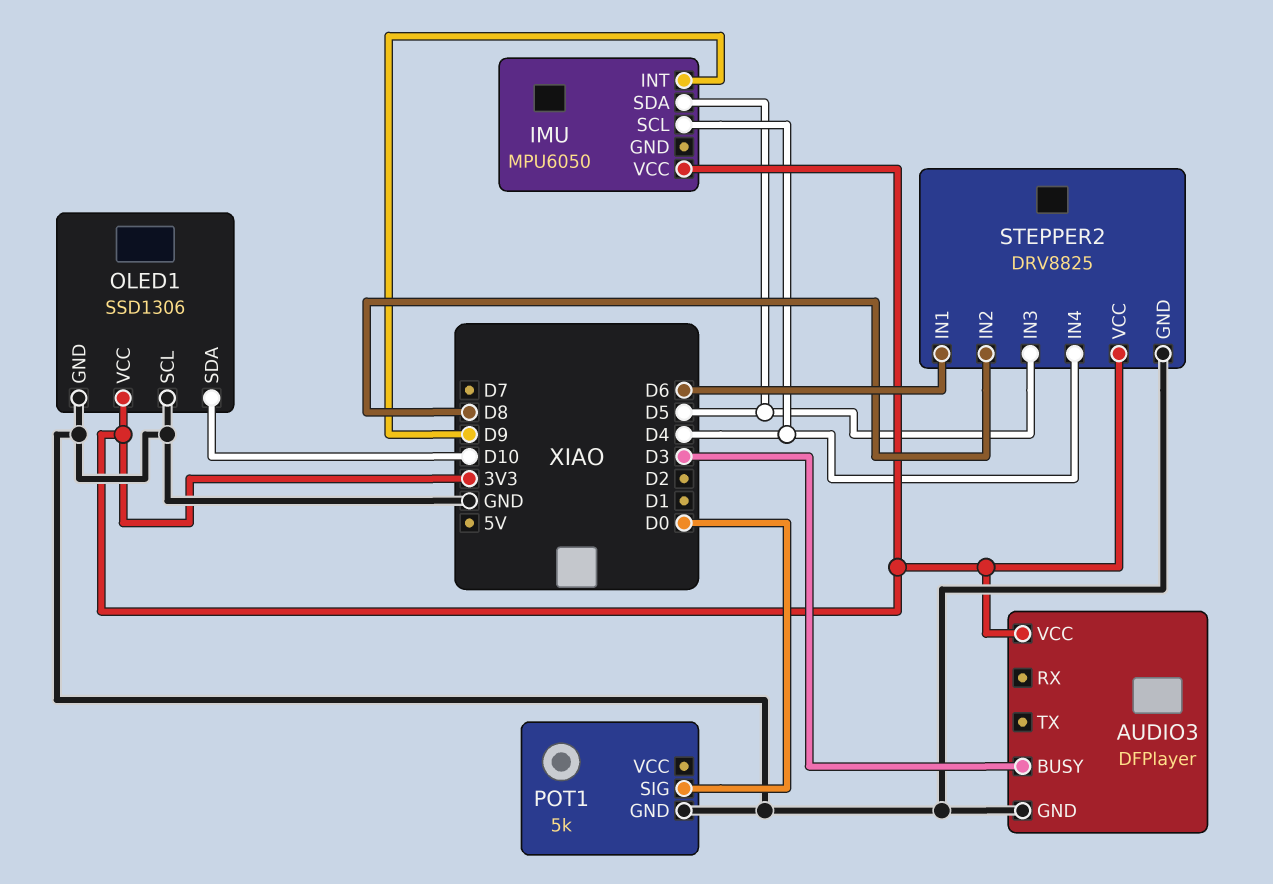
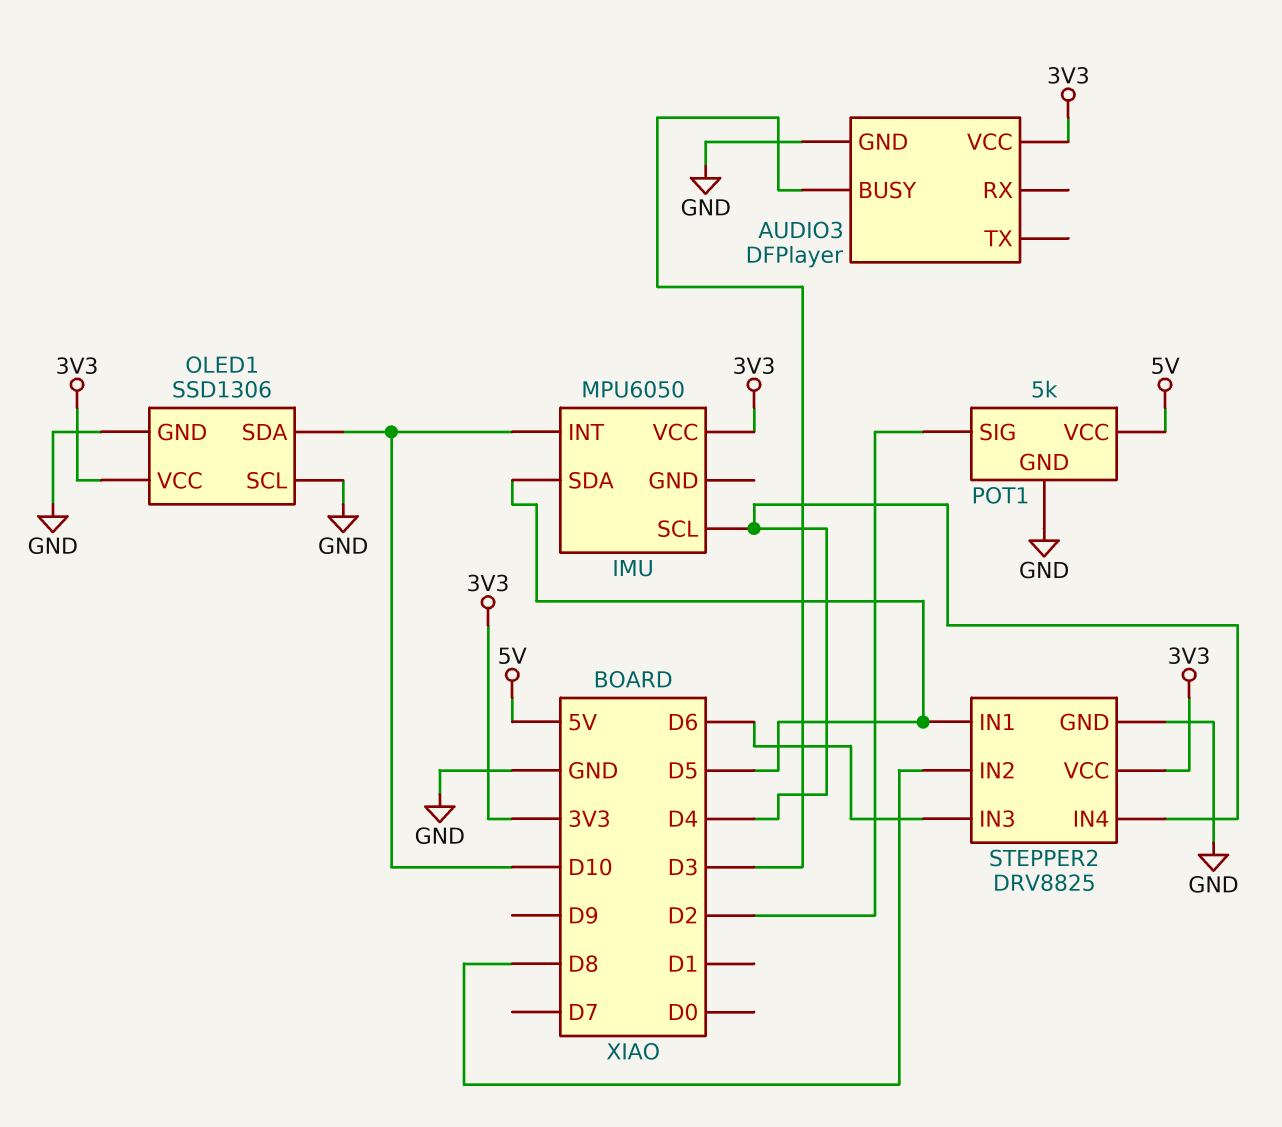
IMU pin INT: D9 -> D10
POT1 pin SIG: D0 -> D2
POT1 pin VCC: none -> 5V
STEPPER2 pin IN1: D6 -> D5
STEPPER2 pin IN3: D5 -> D6

